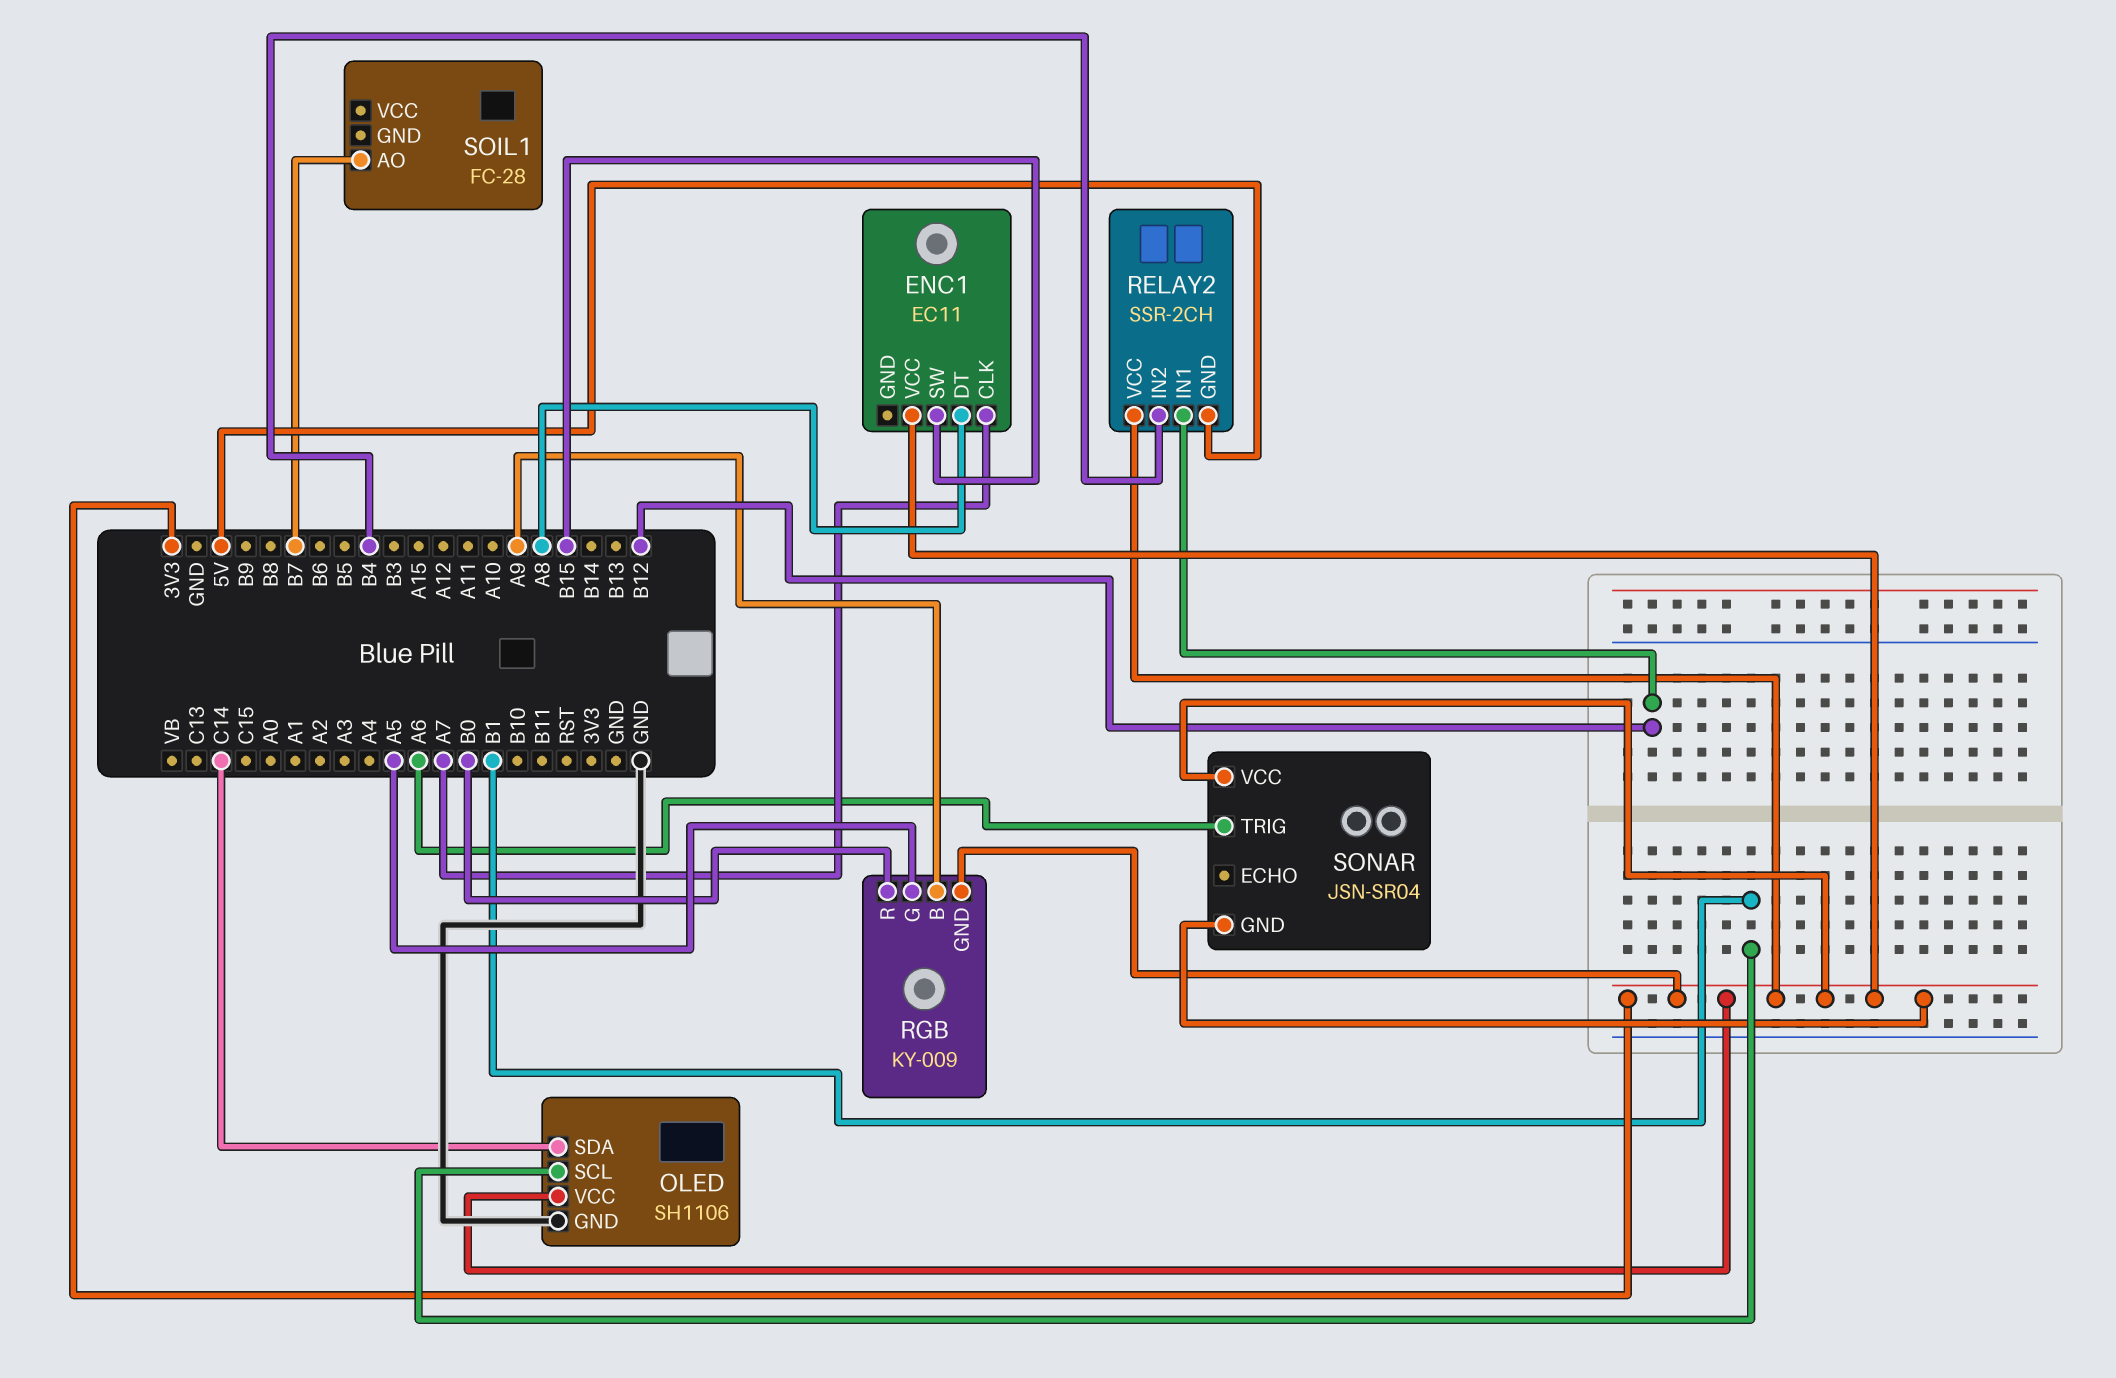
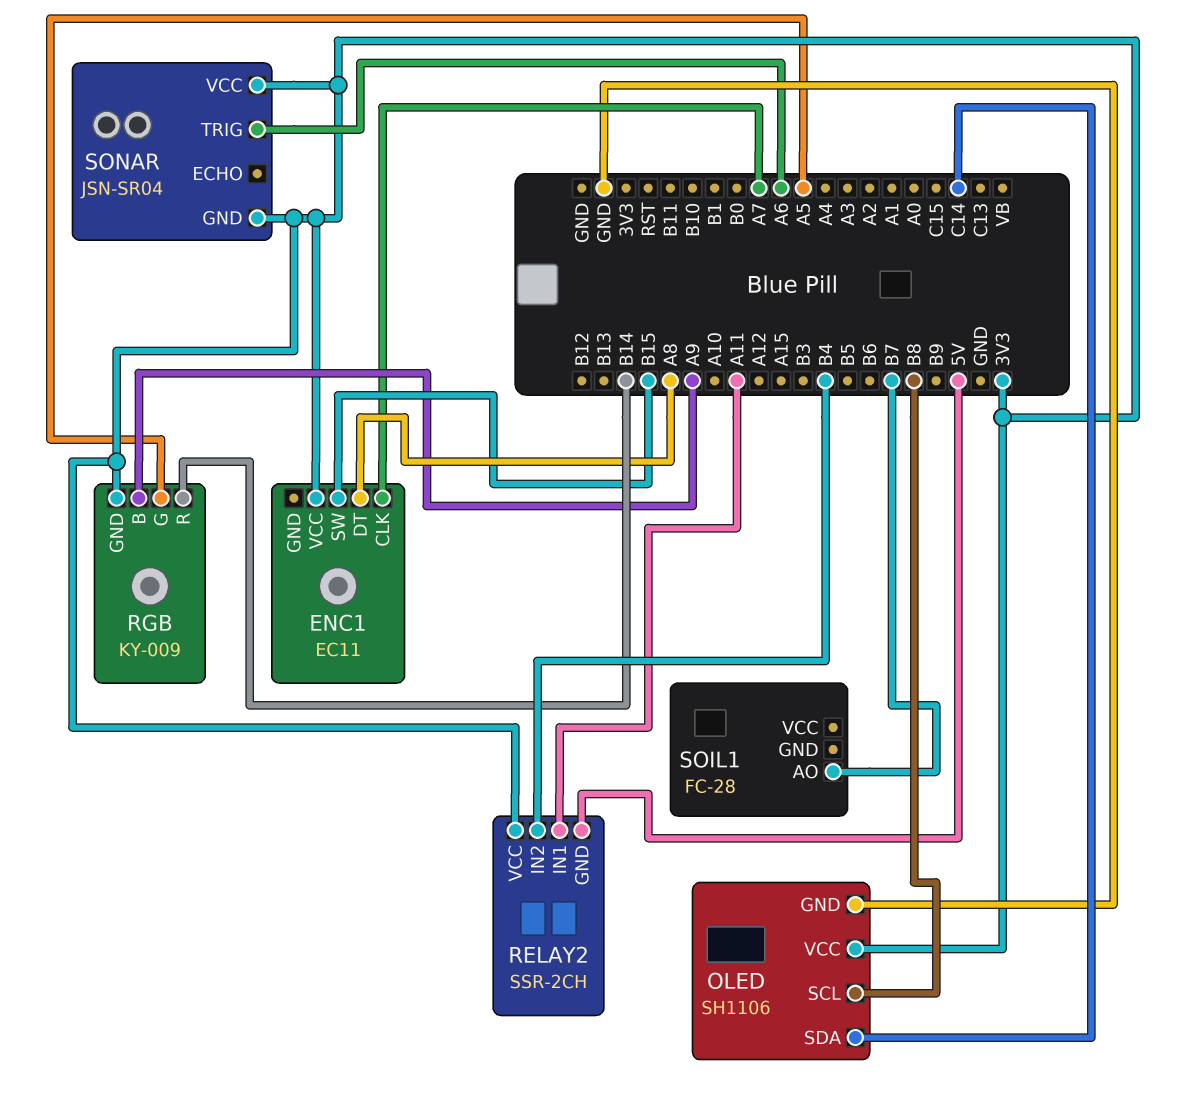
OLED pin SCL: B1 -> B8
RELAY2 pin IN1: B12 -> A11
RGB pin R: B0 -> B14

